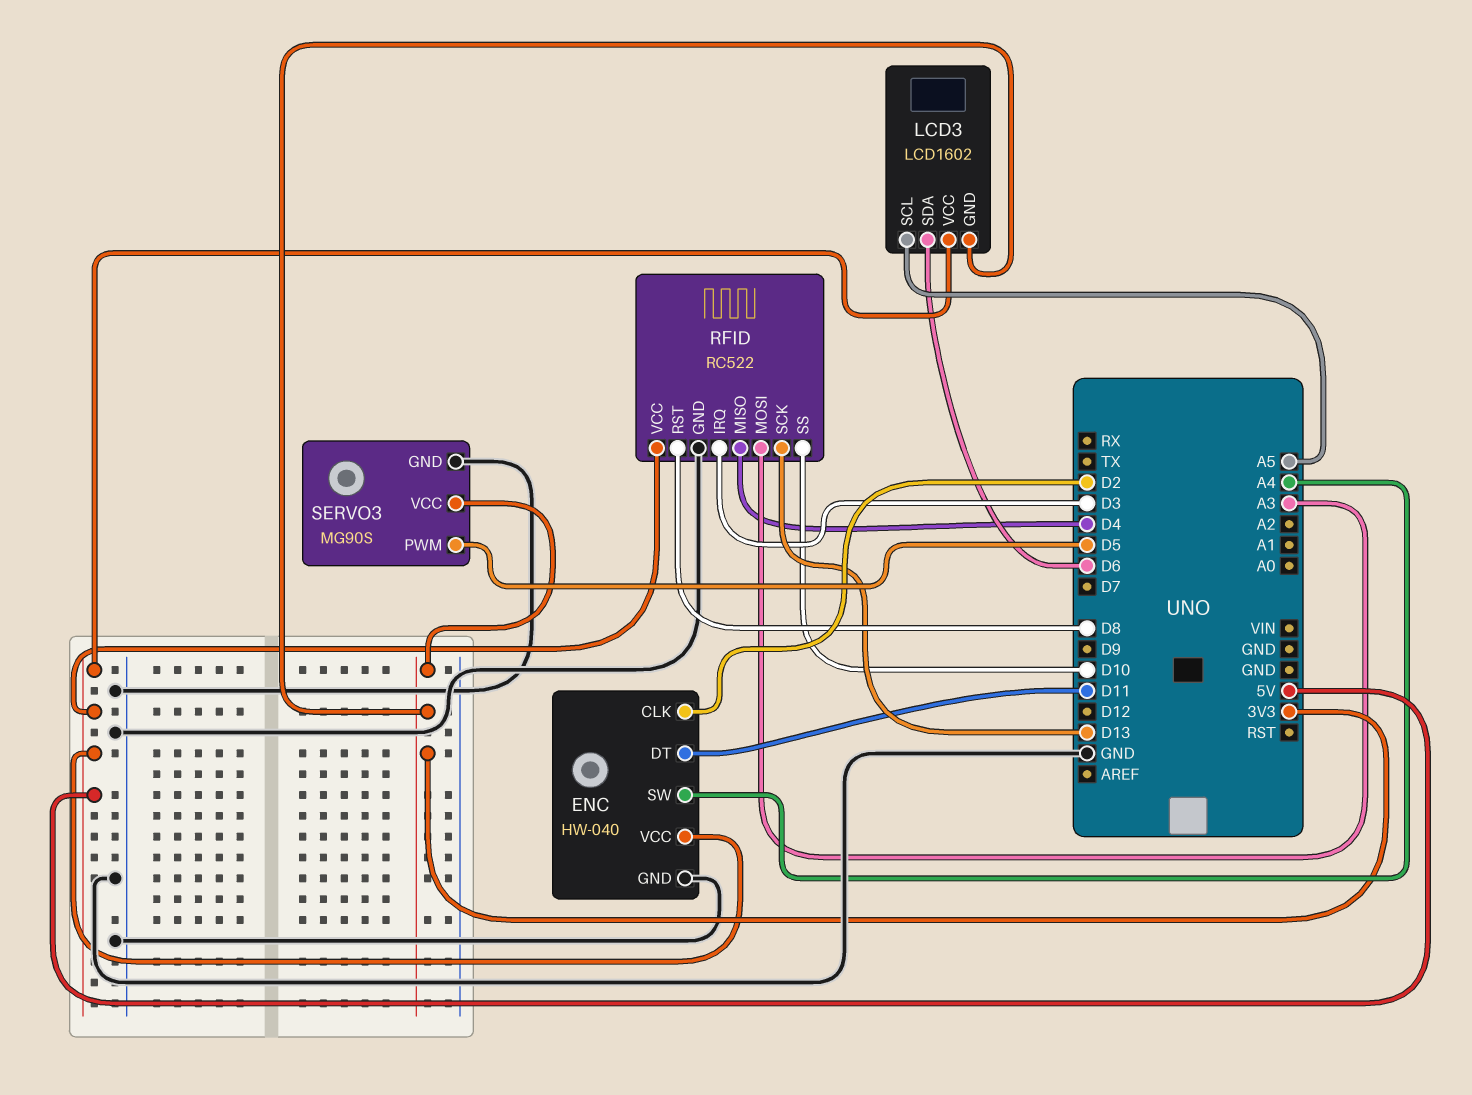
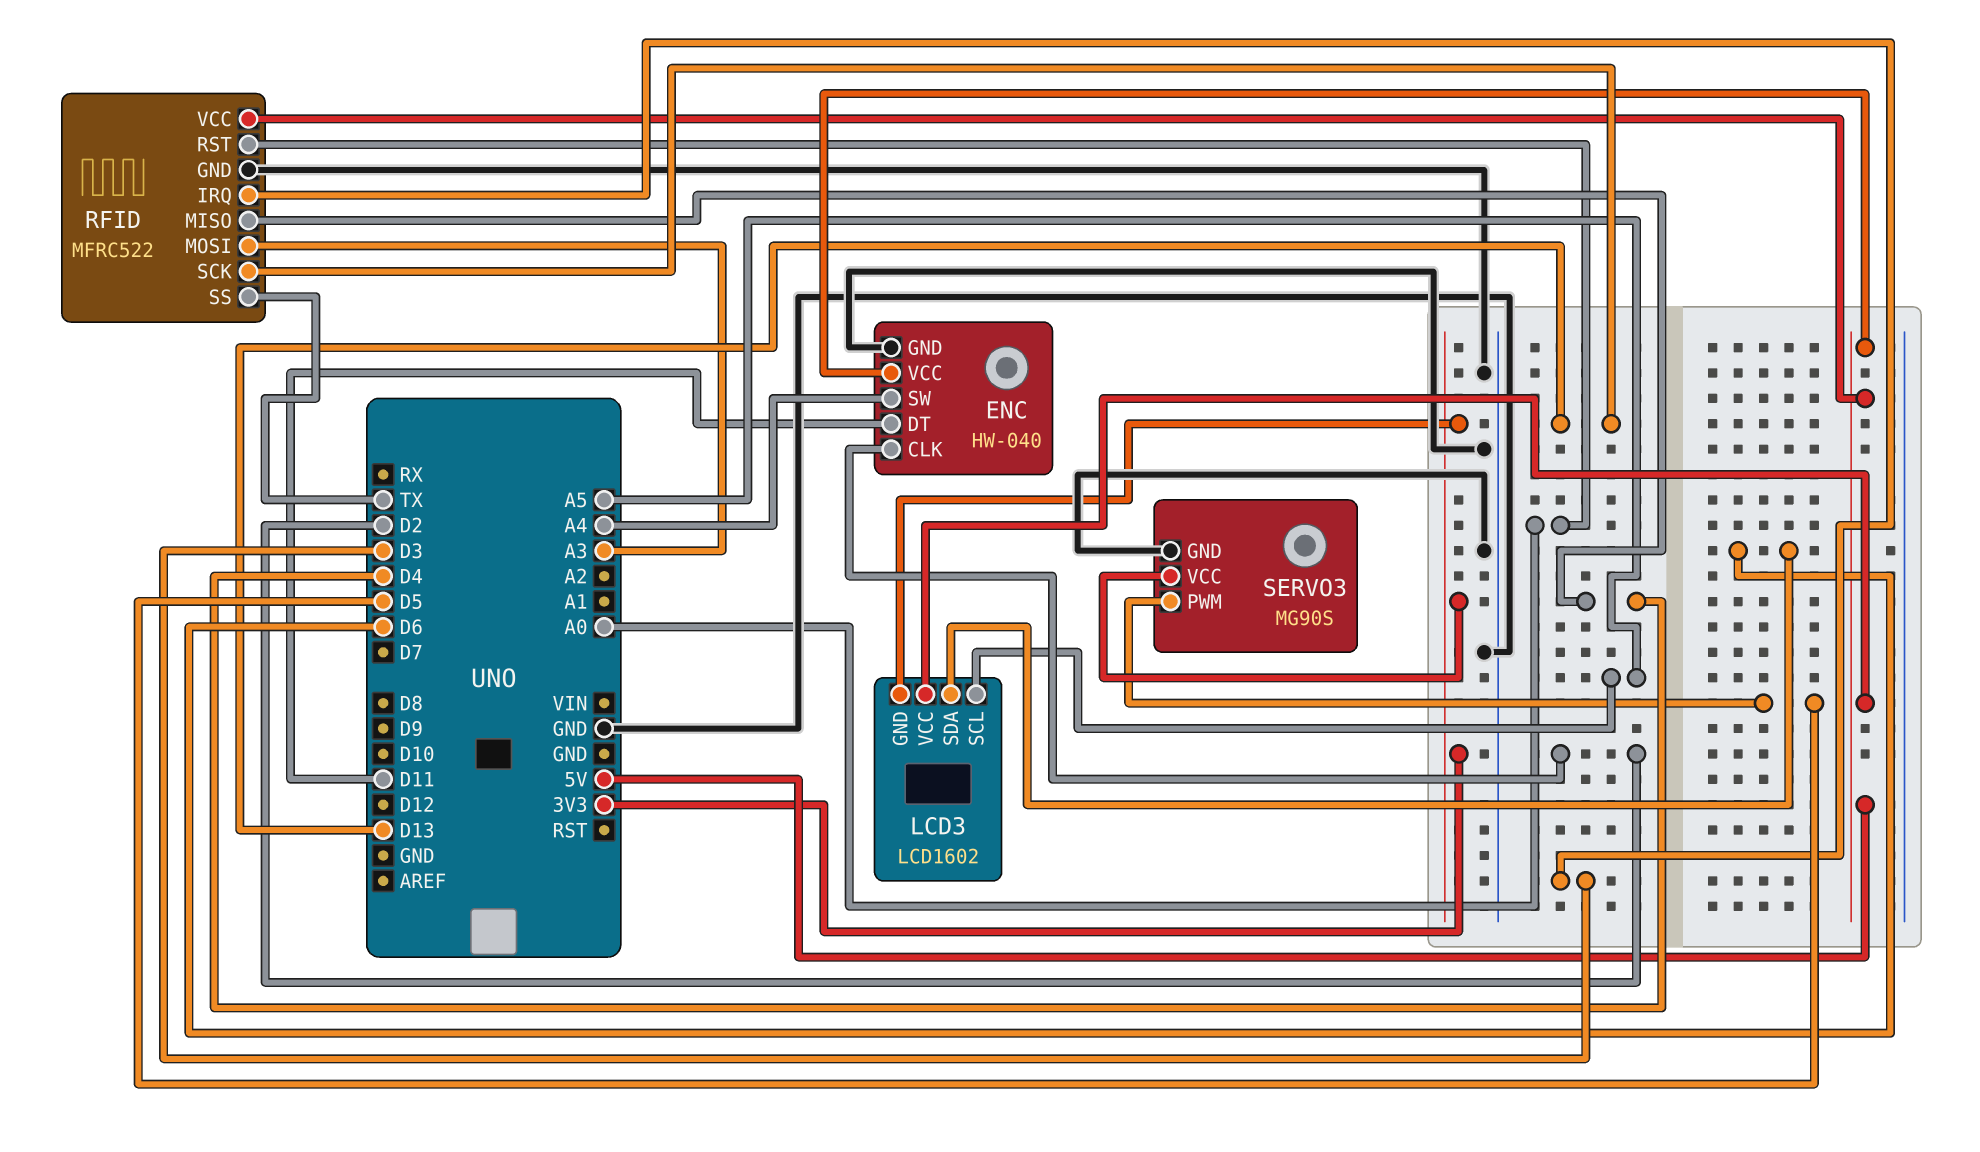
RFID: RC522 -> MFRC522
RFID pin RST: D8 -> A0
RFID pin SS: D10 -> TX

